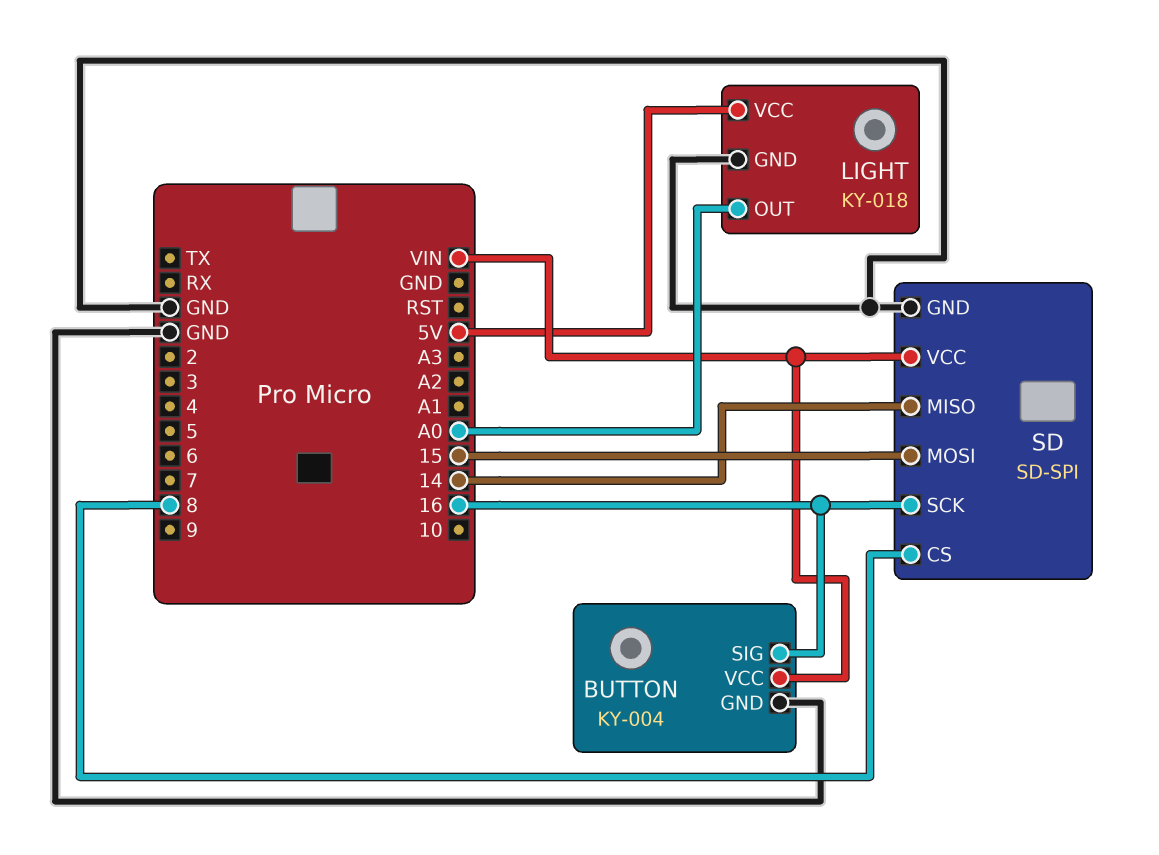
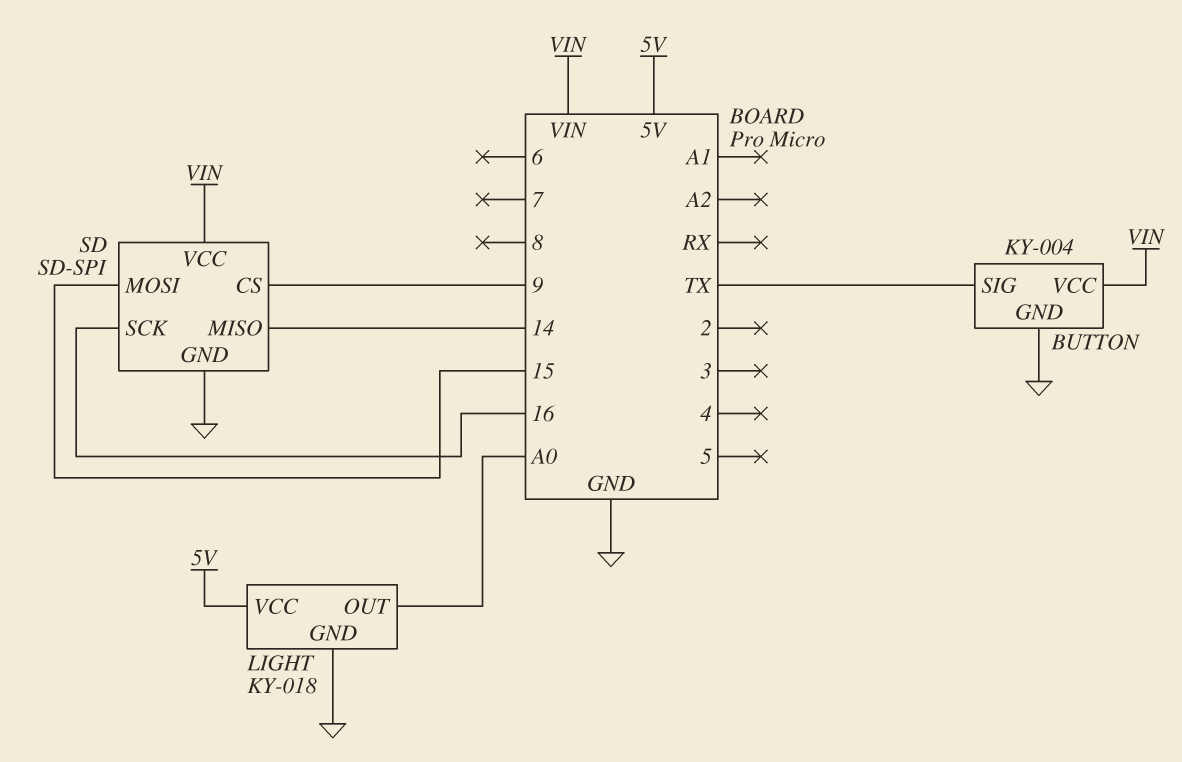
BUTTON pin SIG: 16 -> TX
SD pin CS: 8 -> 9

